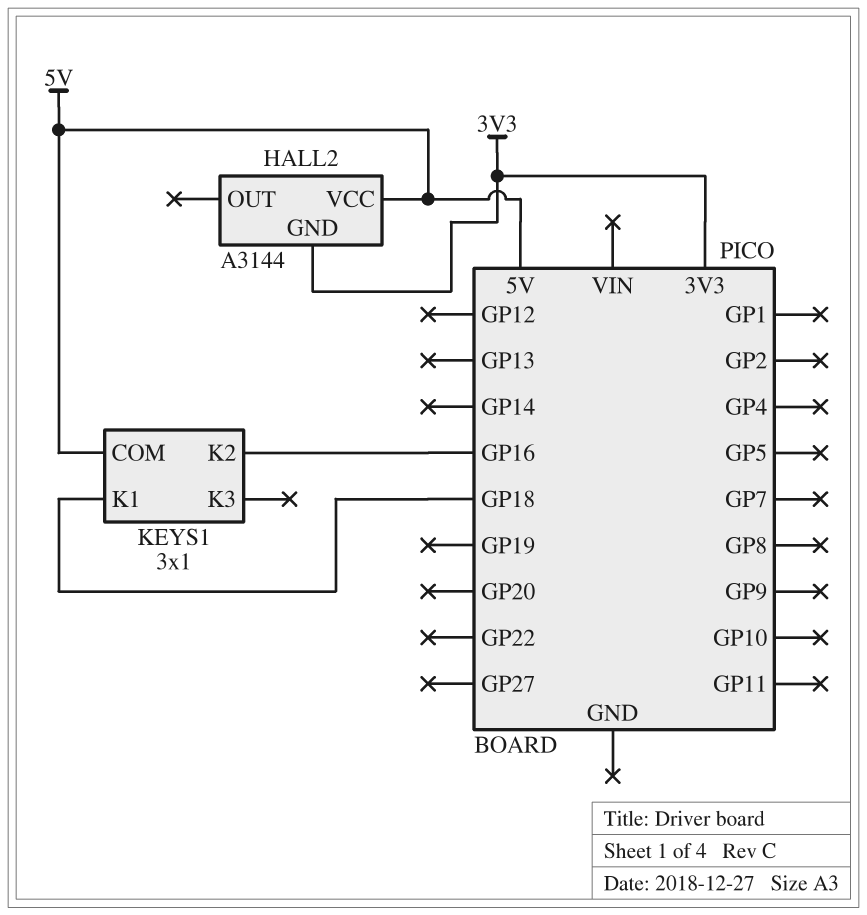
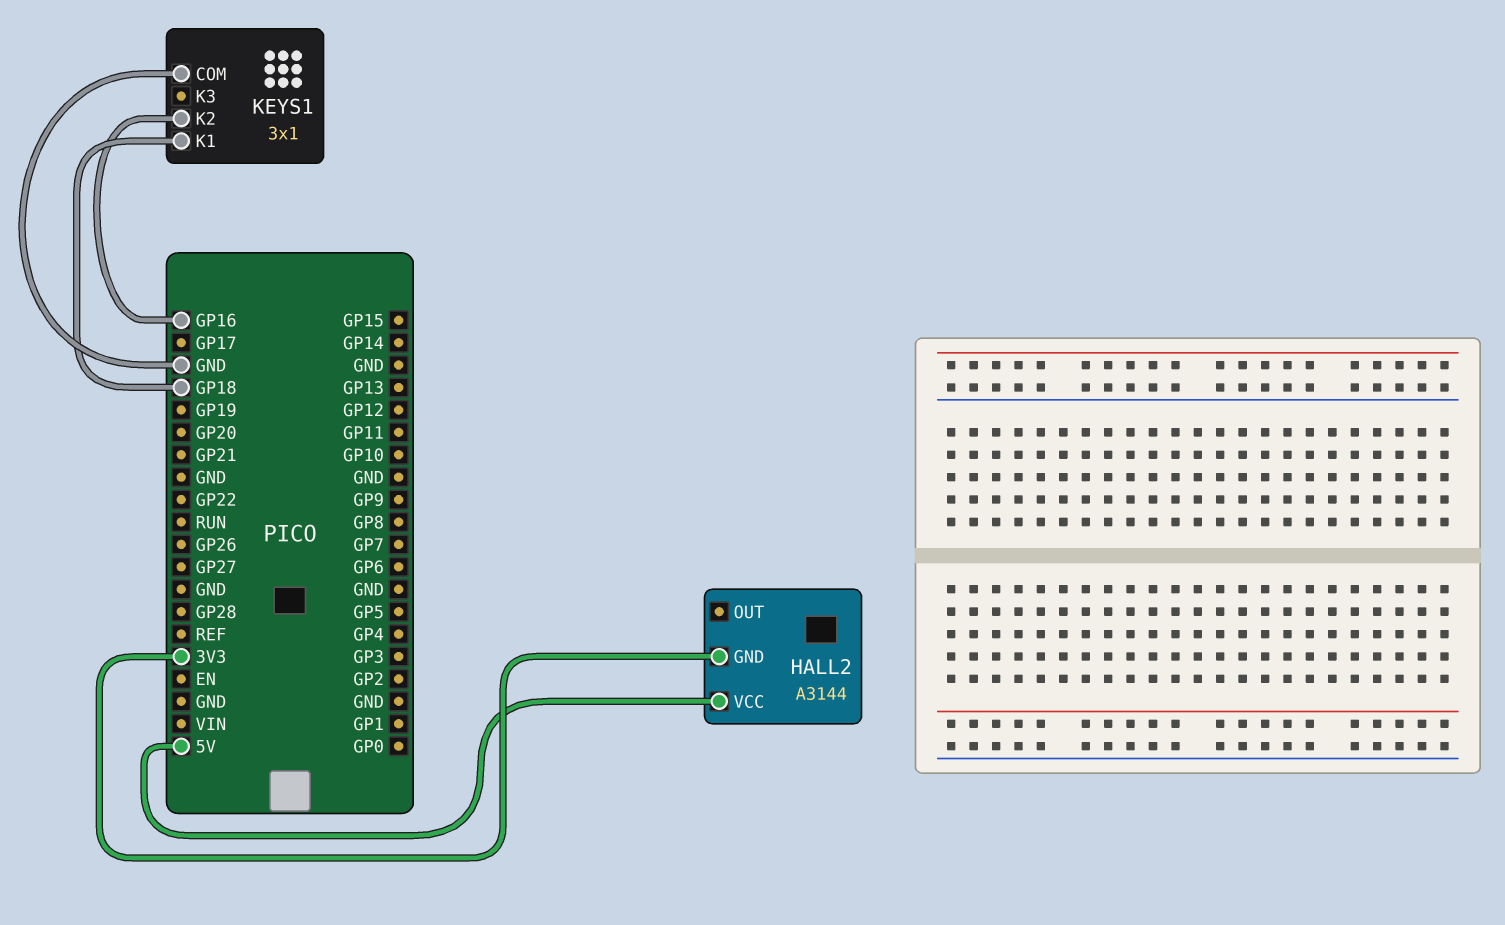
KEYS1 pin COM: 5V -> GND

